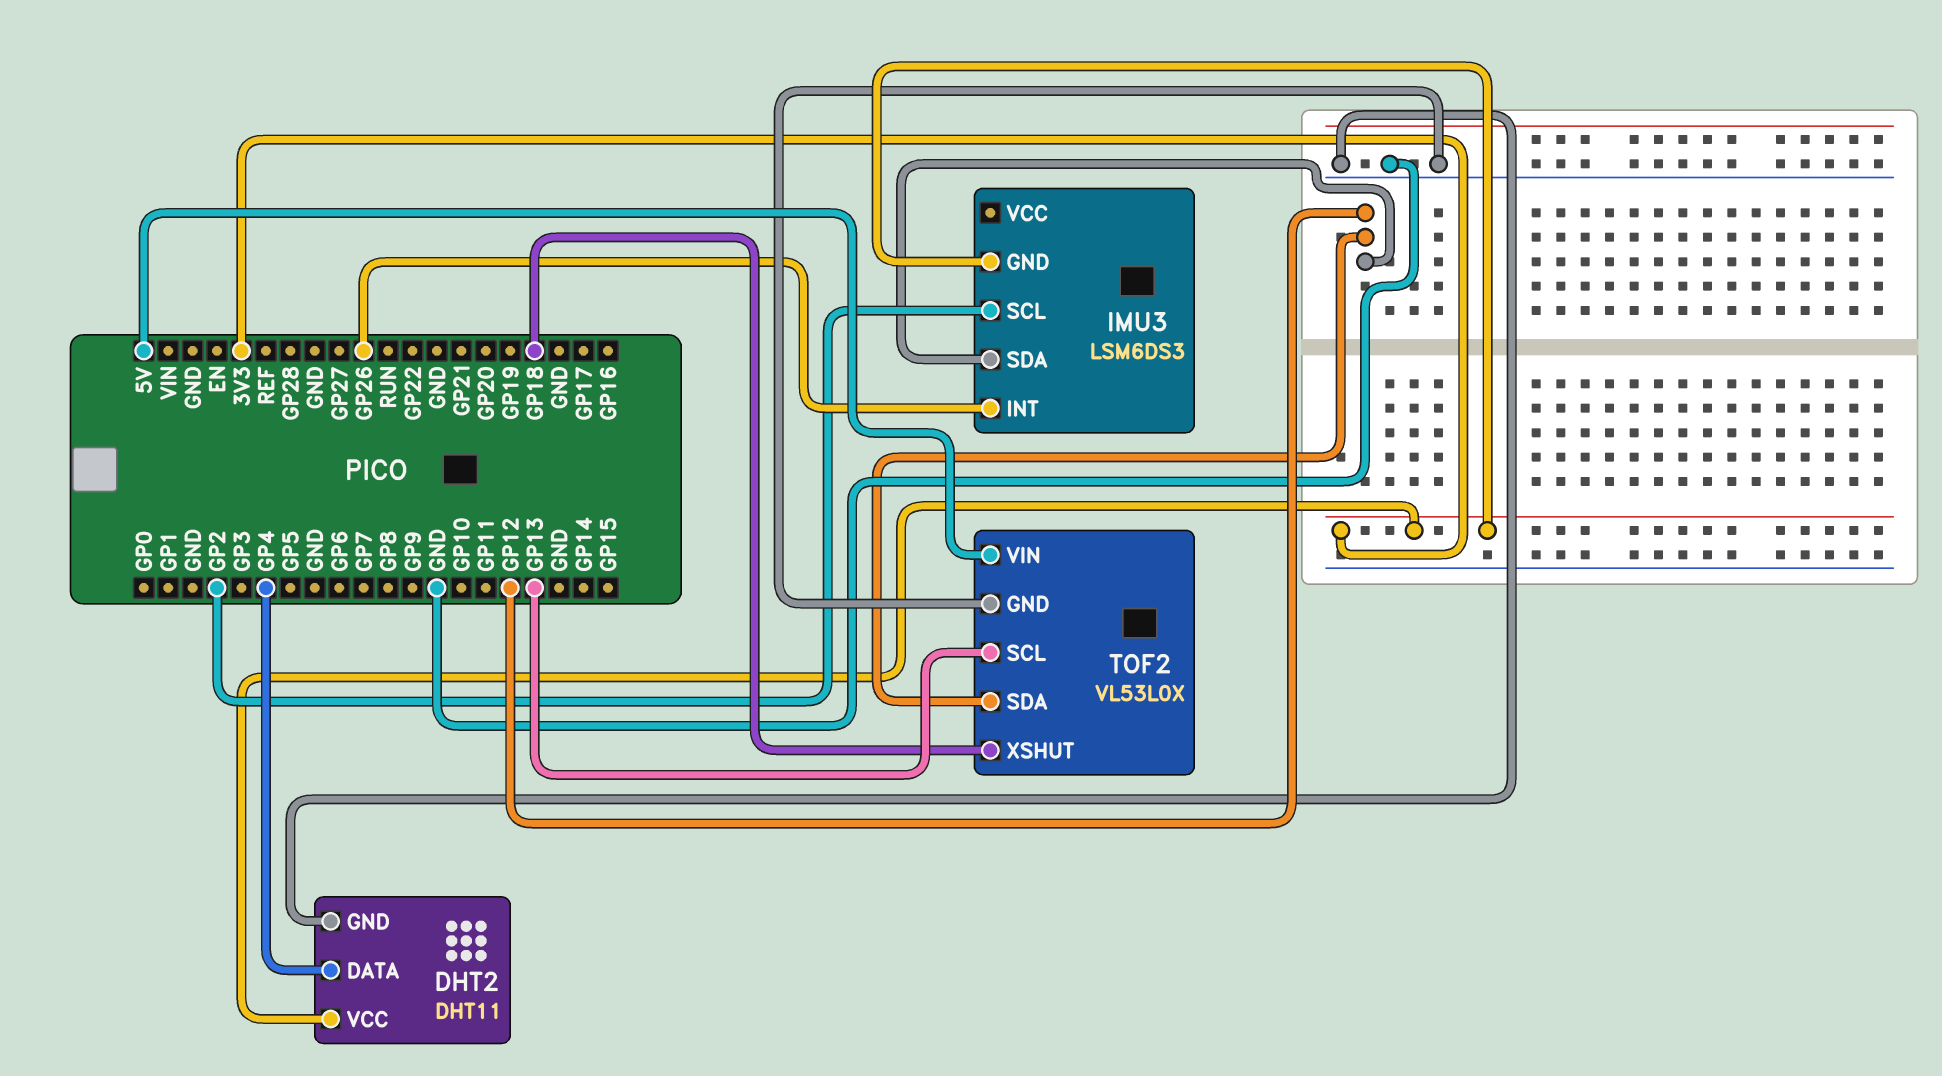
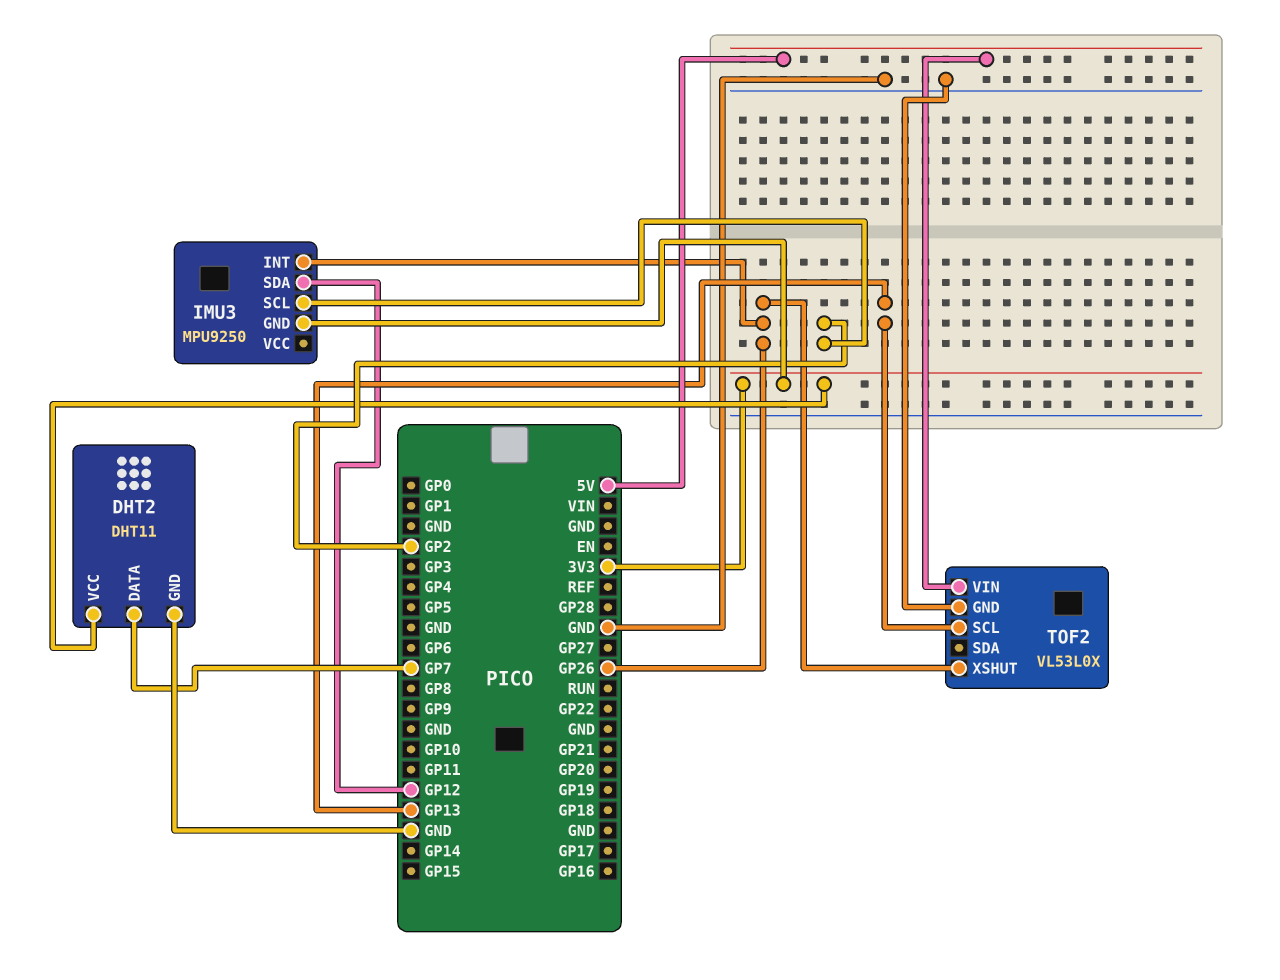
DHT2 pin DATA: GP4 -> GP7
IMU3: LSM6DS3 -> MPU9250
TOF2 pin SDA: GP12 -> none
TOF2 pin XSHUT: GP18 -> GP26

